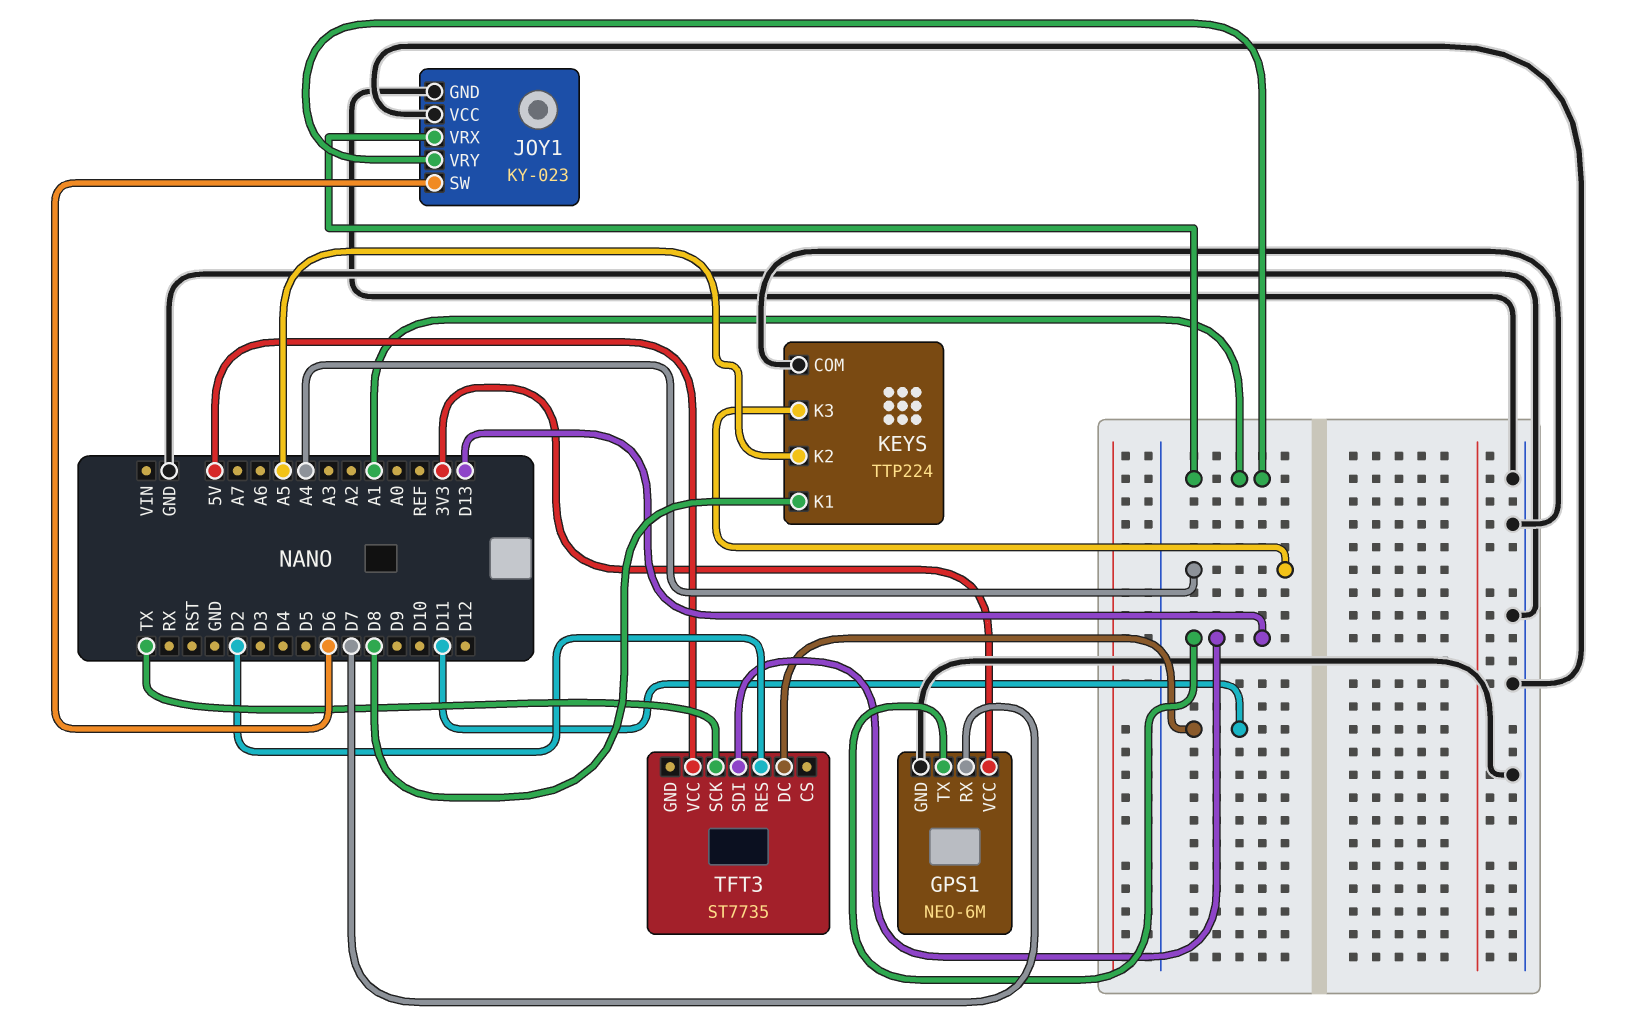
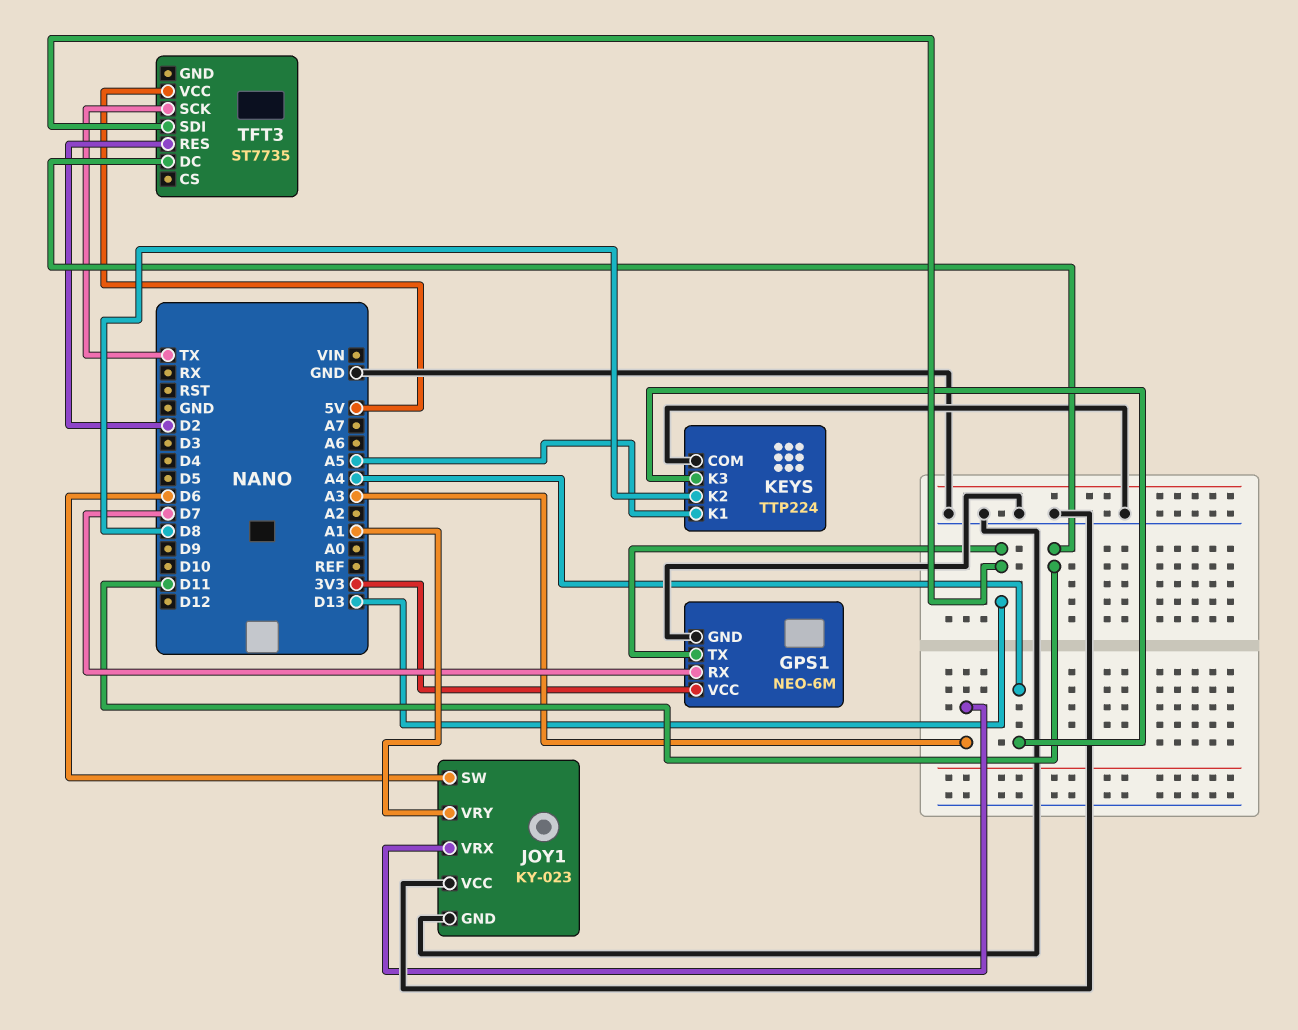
JOY1 pin VRX: A1 -> A3
KEYS pin K1: D8 -> A5
KEYS pin K2: A5 -> D8

